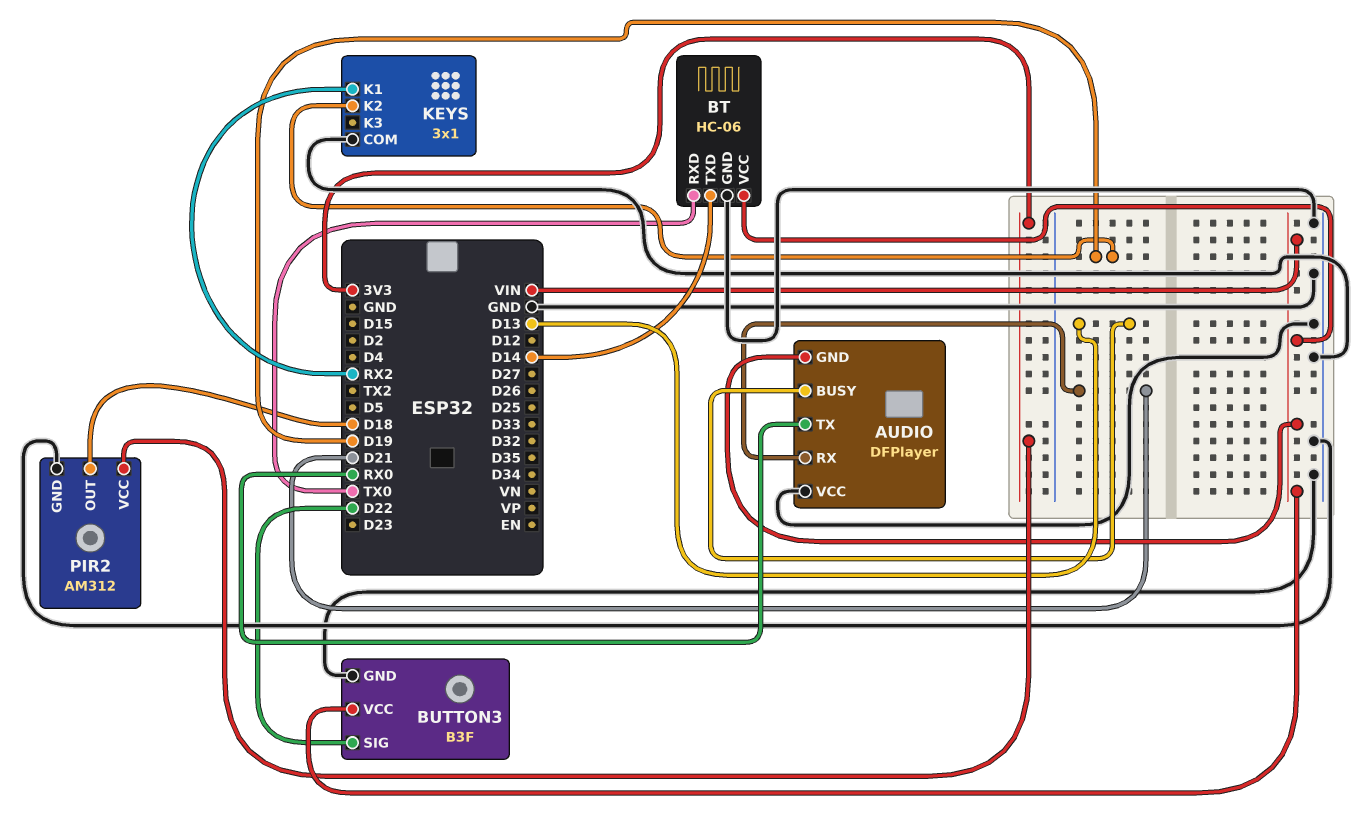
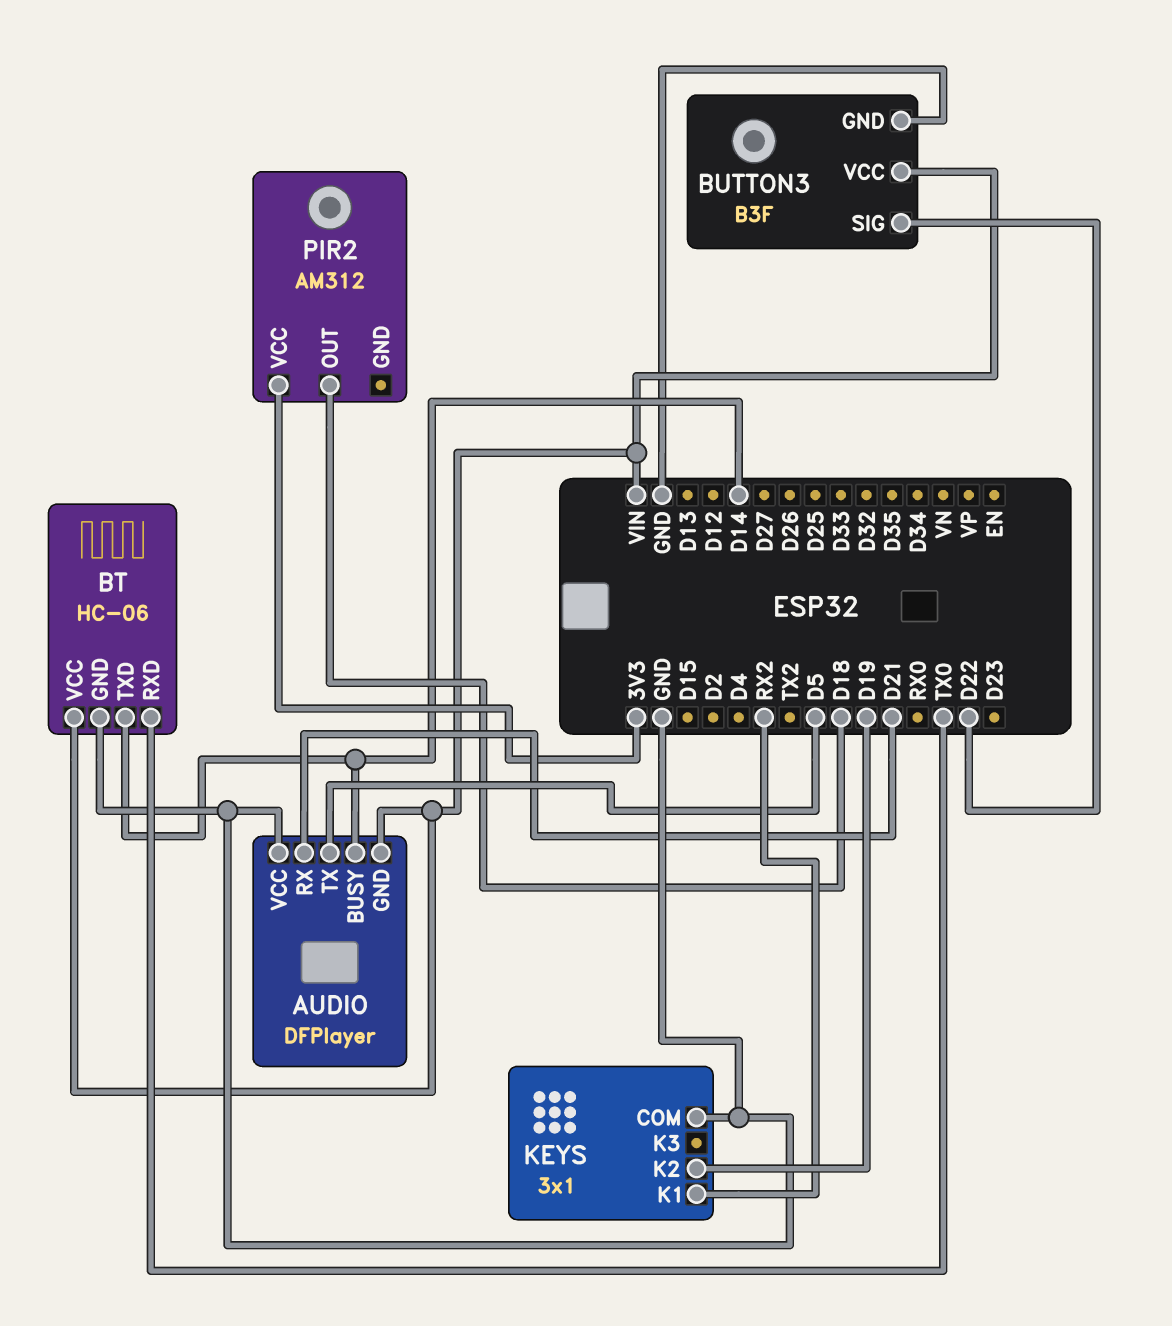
AUDIO pin BUSY: D13 -> D14
AUDIO pin TX: RX0 -> D5
PIR2 pin GND: GND -> none

